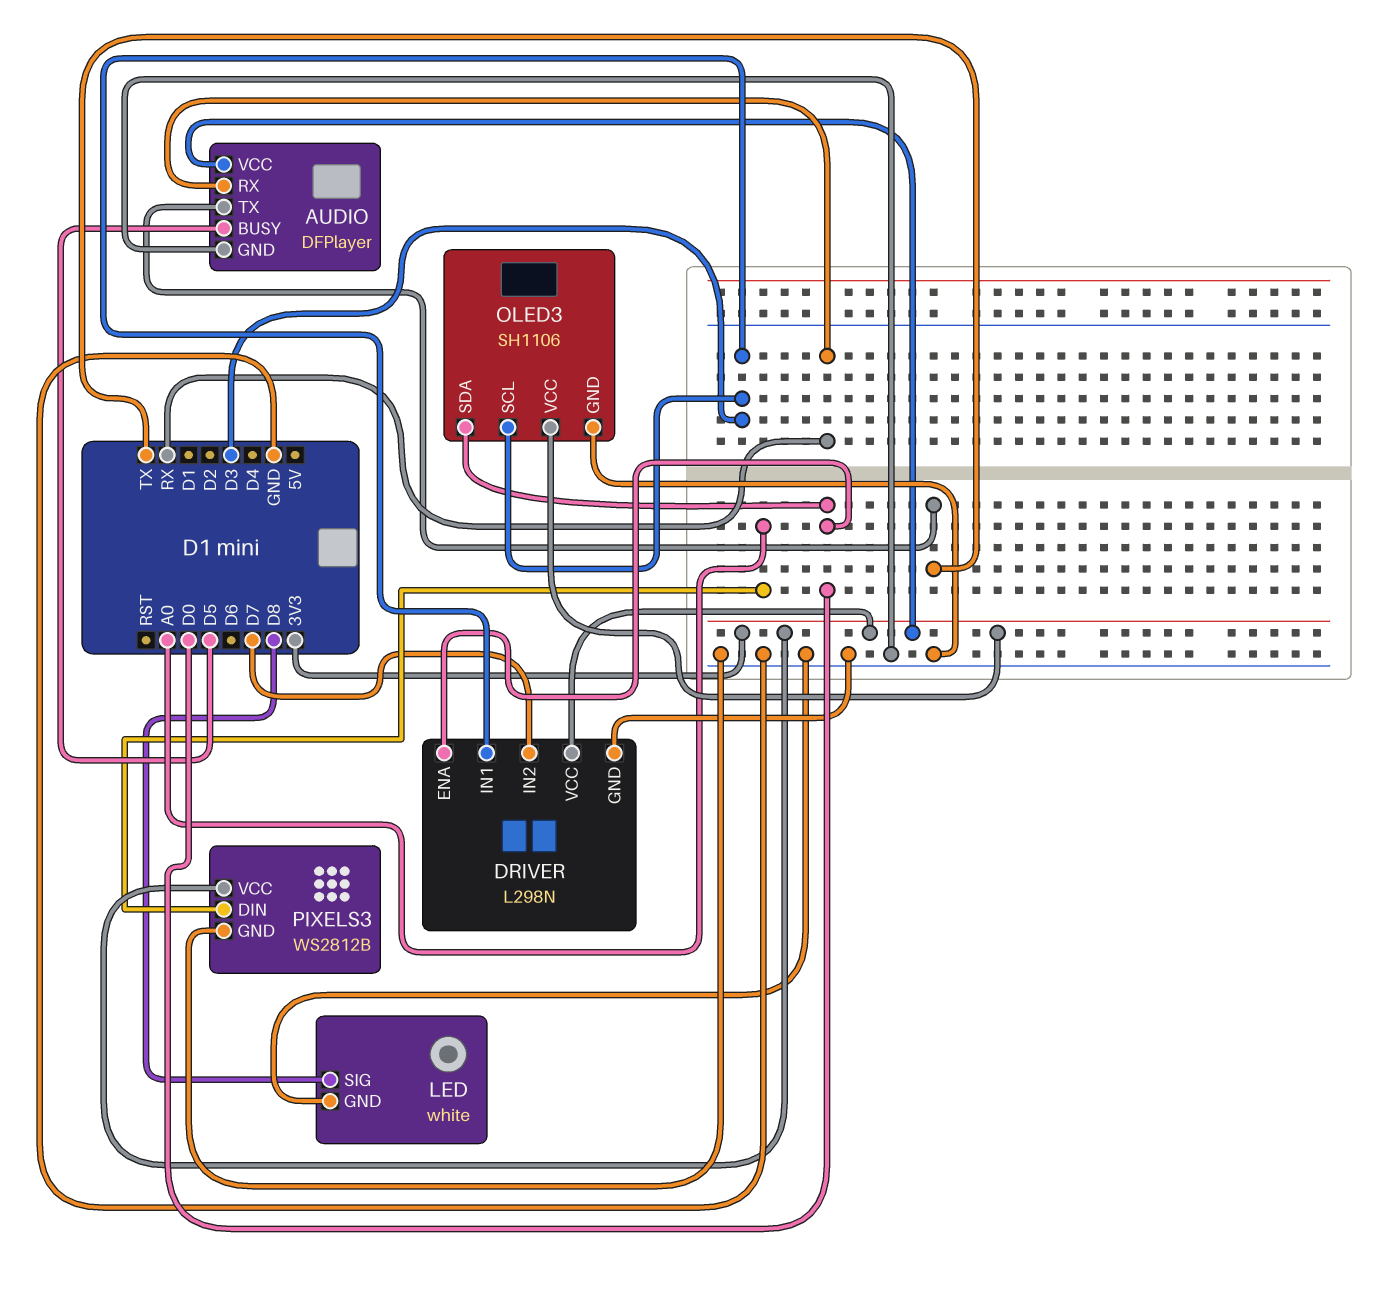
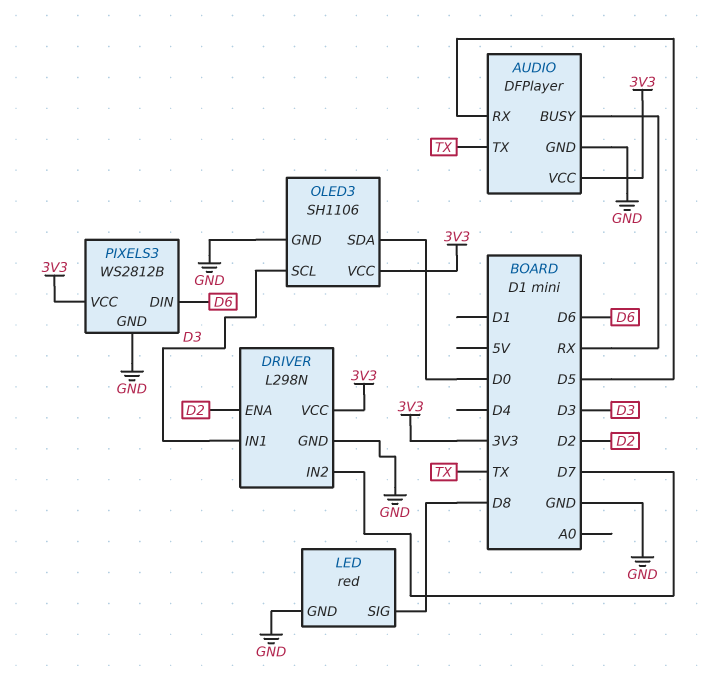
AUDIO pin BUSY: D5 -> RX
AUDIO pin RX: RX -> D5
DRIVER pin ENA: D0 -> D2
LED: white -> red
PIXELS3 pin DIN: A0 -> D6

